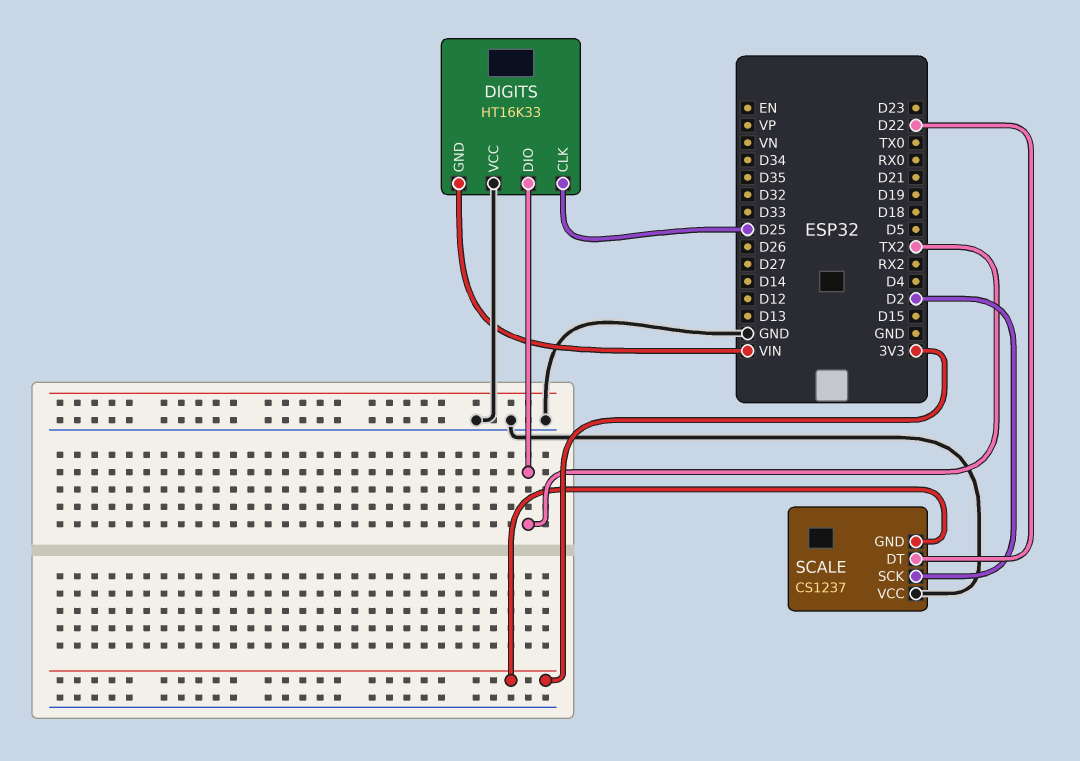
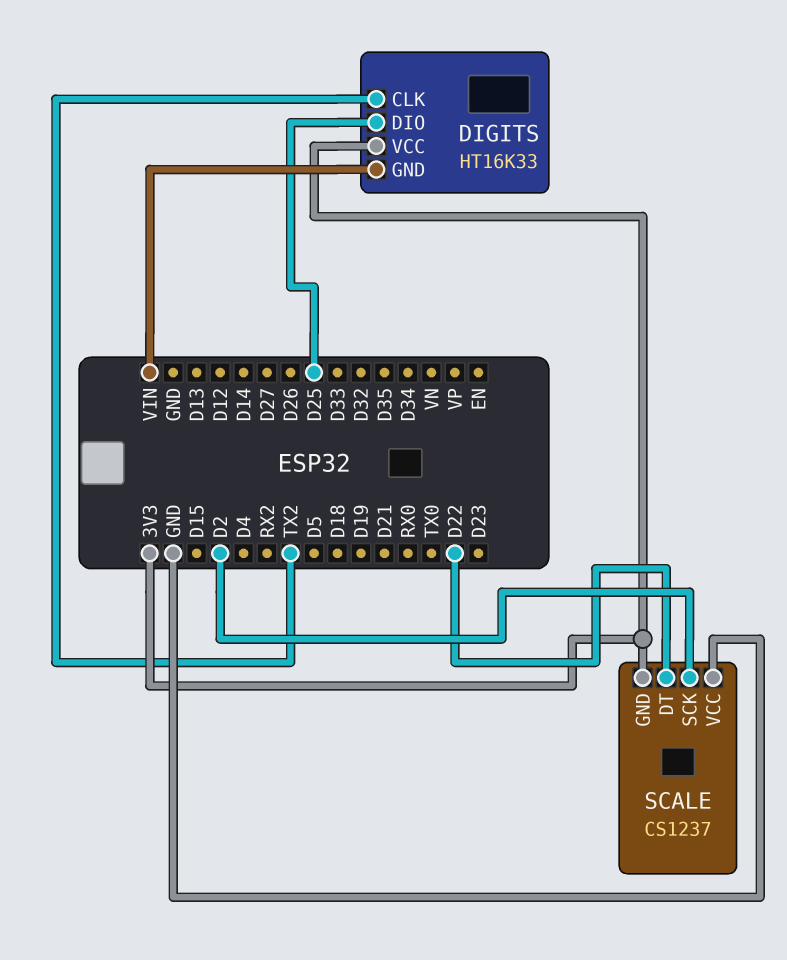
DIGITS pin CLK: D25 -> TX2
DIGITS pin DIO: TX2 -> D25
DIGITS pin VCC: GND -> 3V3

